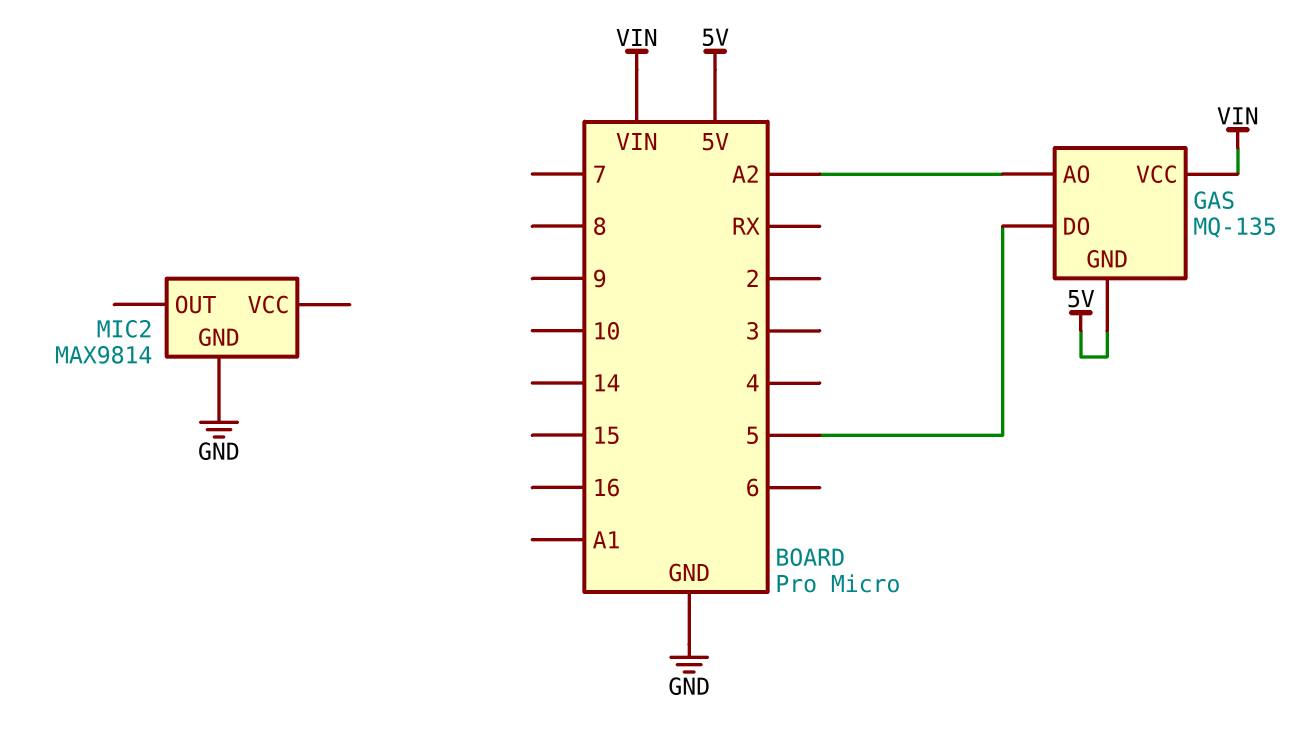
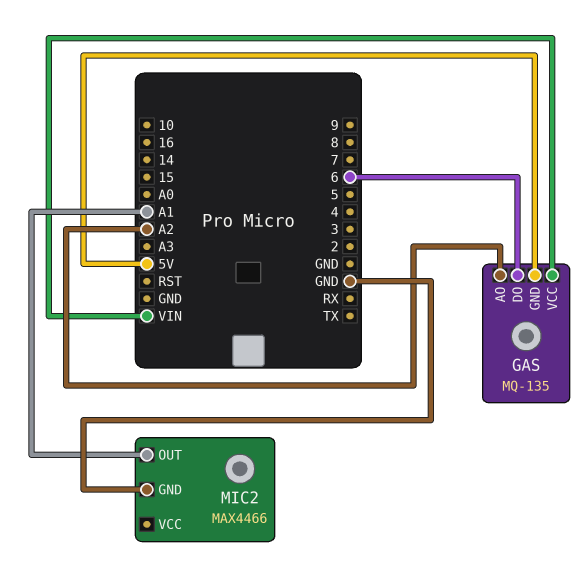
GAS pin DO: 5 -> 6
MIC2: MAX9814 -> MAX4466
MIC2 pin OUT: none -> A1

